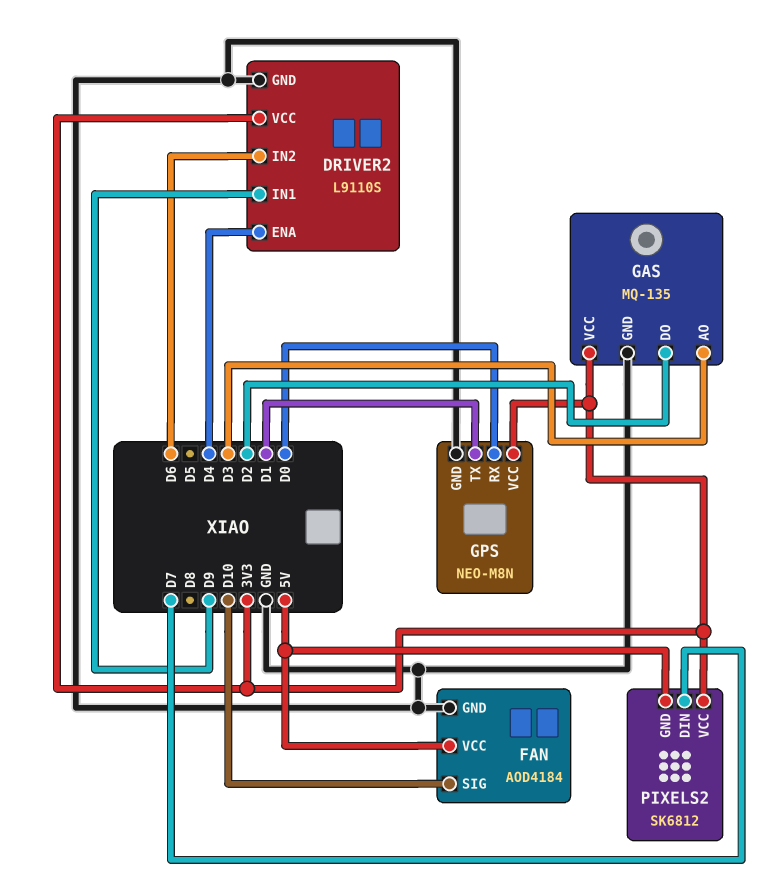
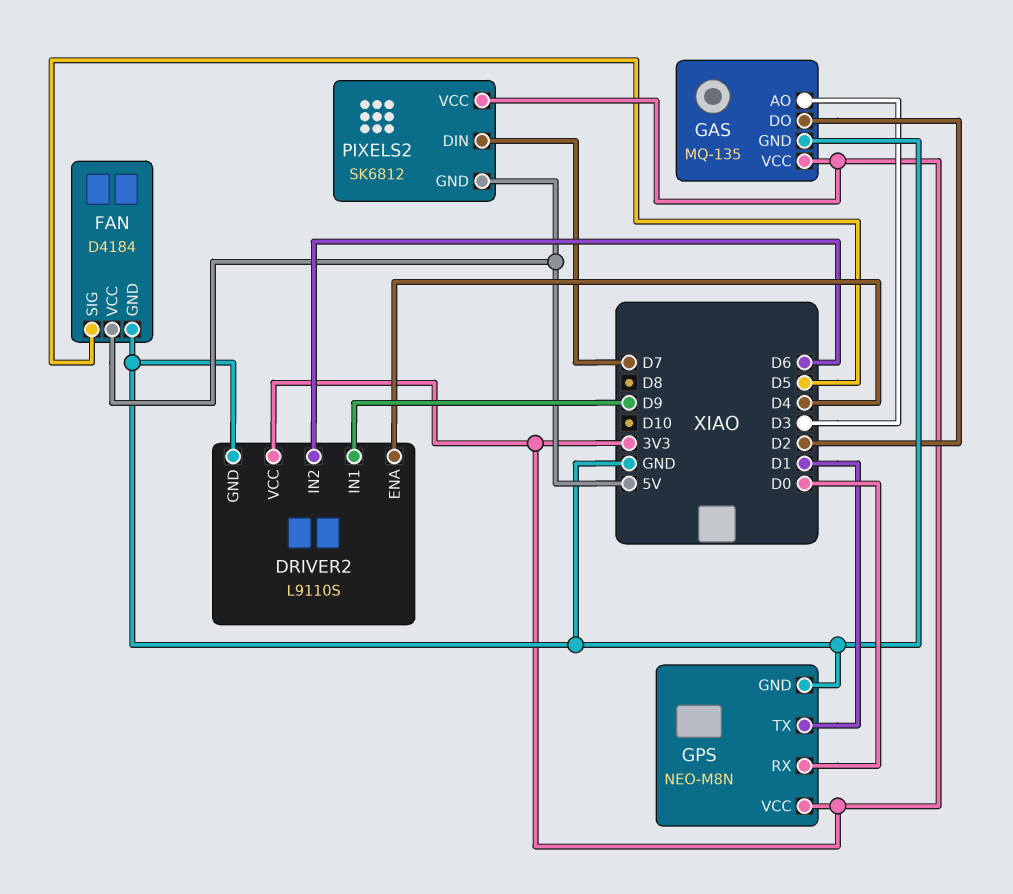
FAN: AOD4184 -> D4184
FAN pin SIG: D10 -> D5

